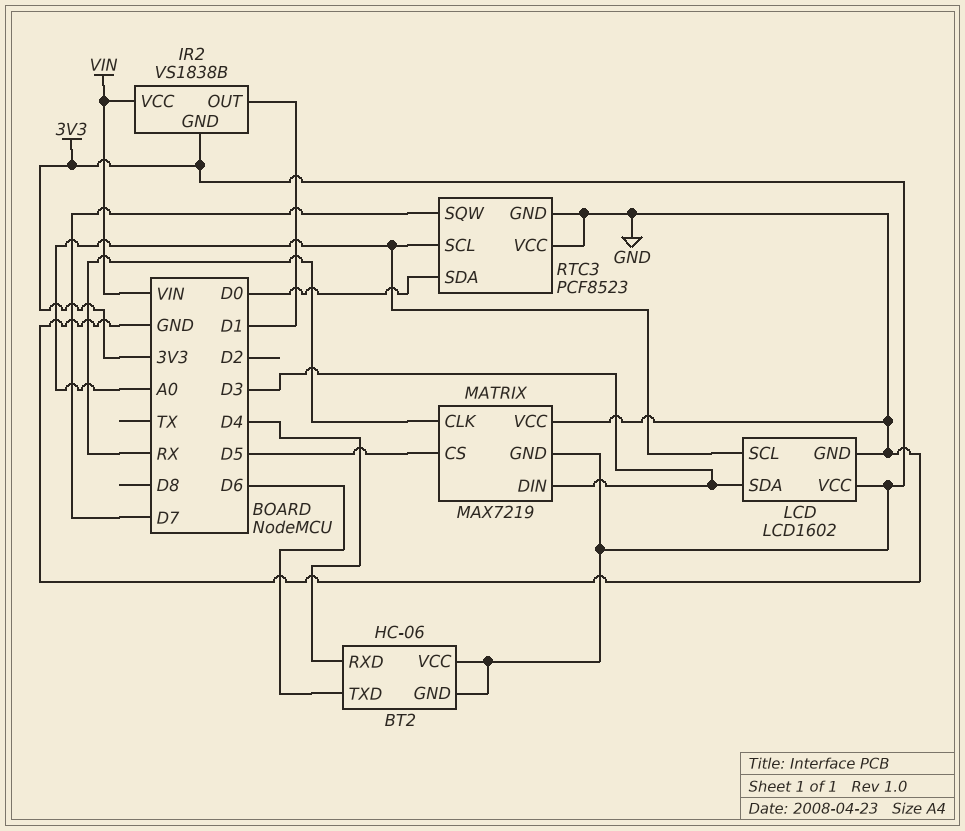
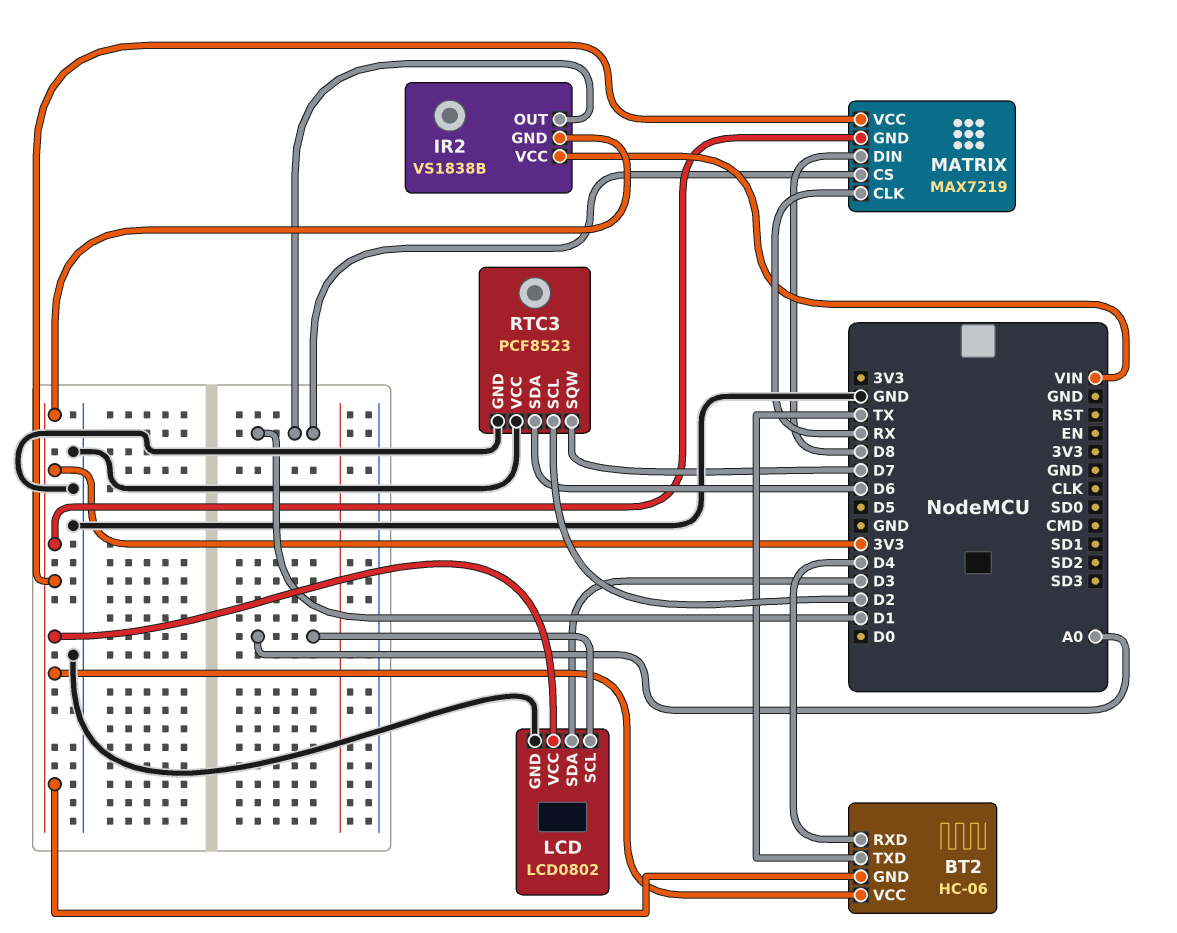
BT2 pin TXD: D6 -> TX
LCD: LCD1602 -> LCD0802
MATRIX pin CS: D5 -> D1
MATRIX pin DIN: D3 -> D8
MATRIX pin VCC: GND -> 3V3
RTC3 pin SCL: A0 -> D2
RTC3 pin SDA: D0 -> D6

